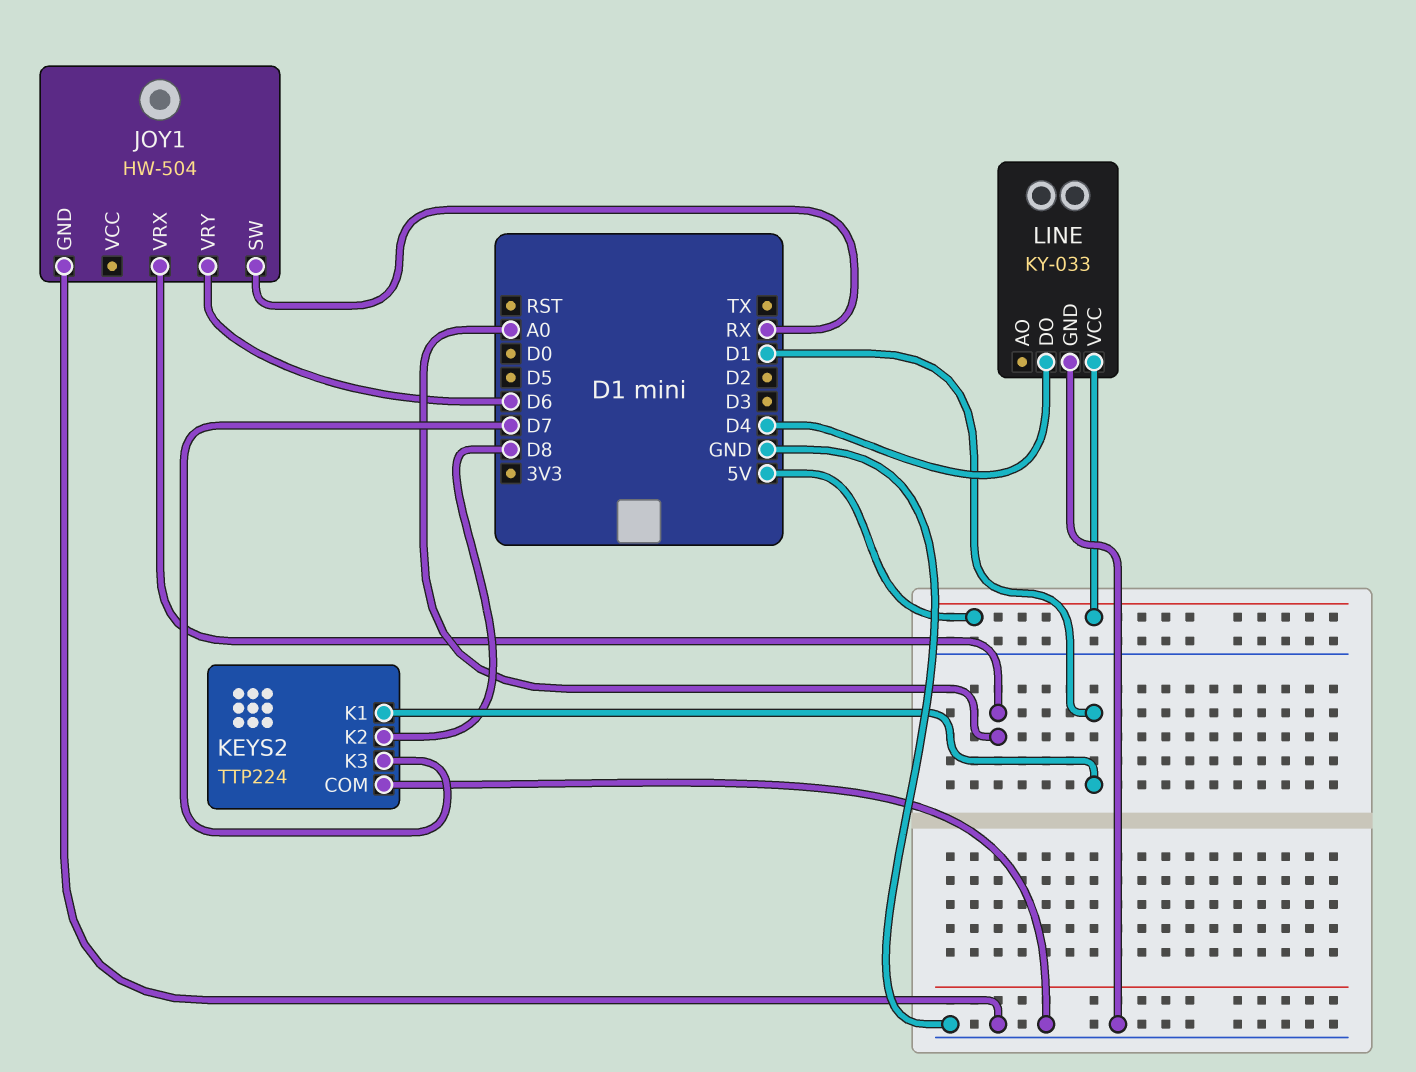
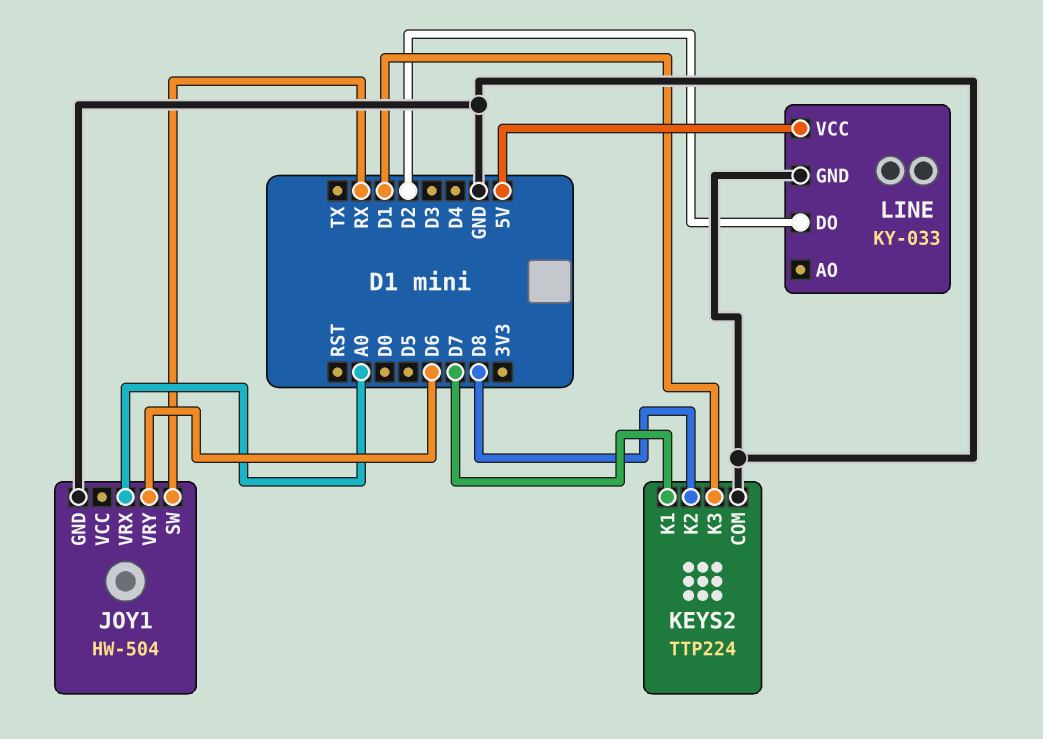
KEYS2 pin K1: D1 -> D7
KEYS2 pin K3: D7 -> D1
LINE pin DO: D4 -> D2

